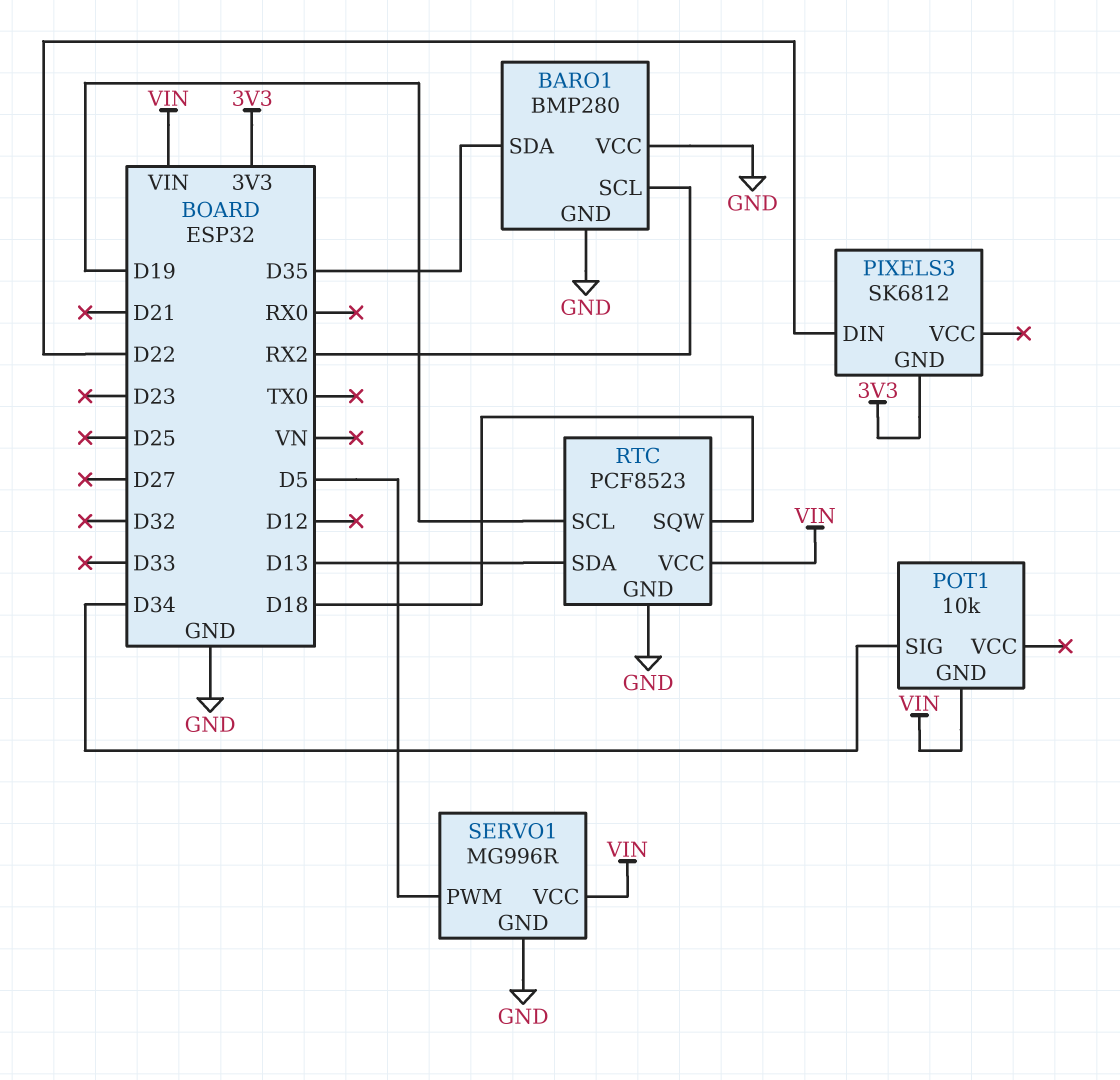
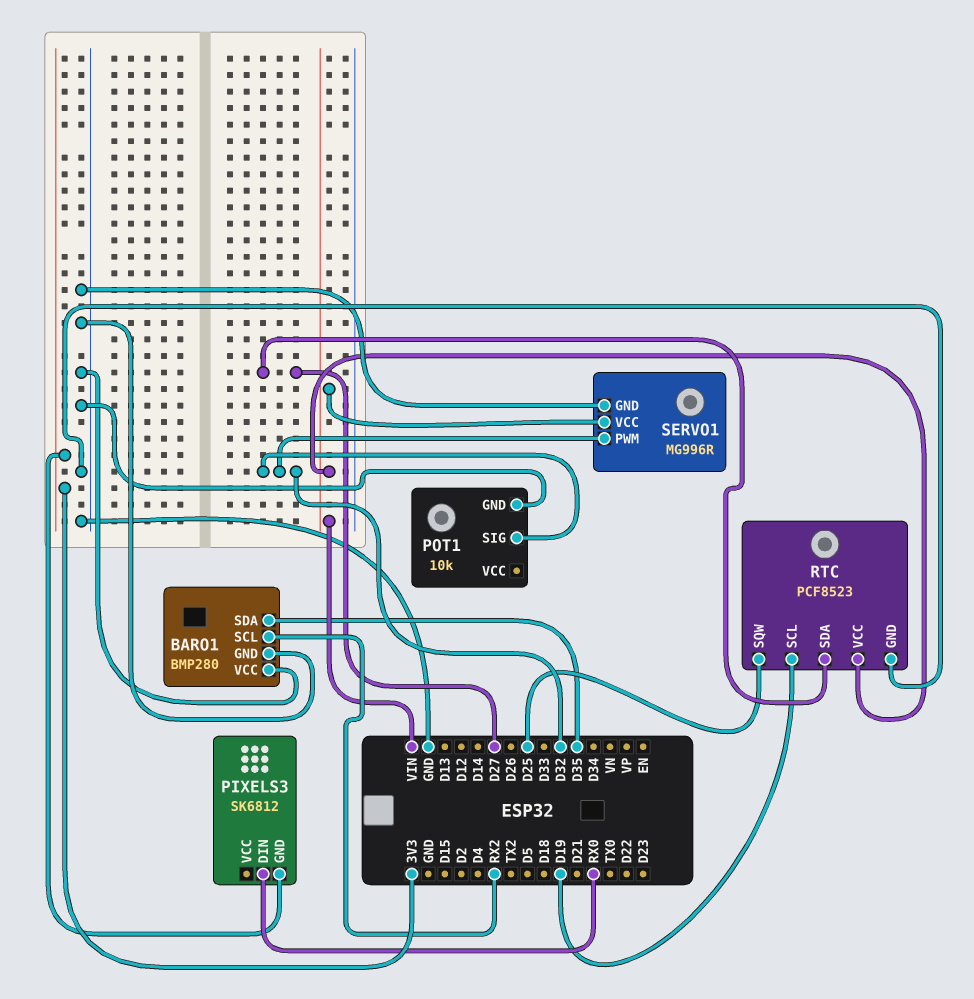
PIXELS3 pin DIN: D22 -> RX0
POT1 pin GND: VIN -> GND
POT1 pin SIG: D34 -> D32
RTC pin SDA: D13 -> D27
RTC pin SQW: D18 -> D25
SERVO1 pin PWM: D5 -> D32

